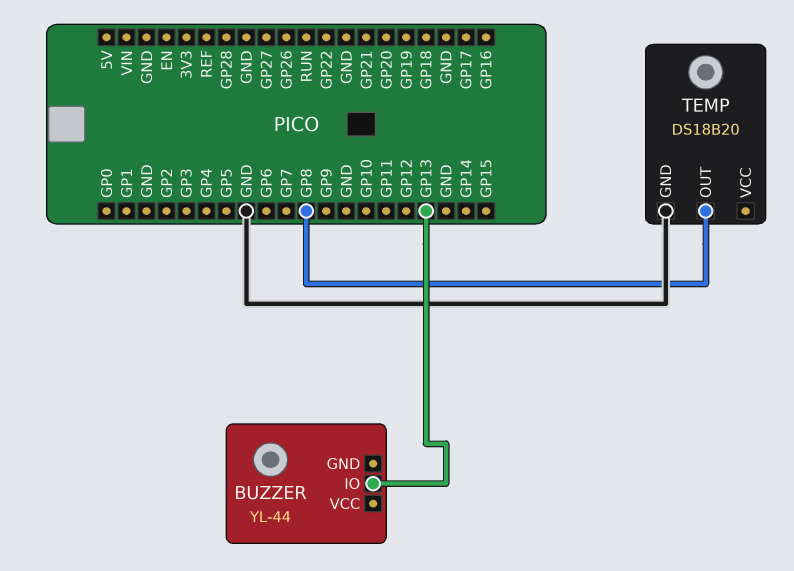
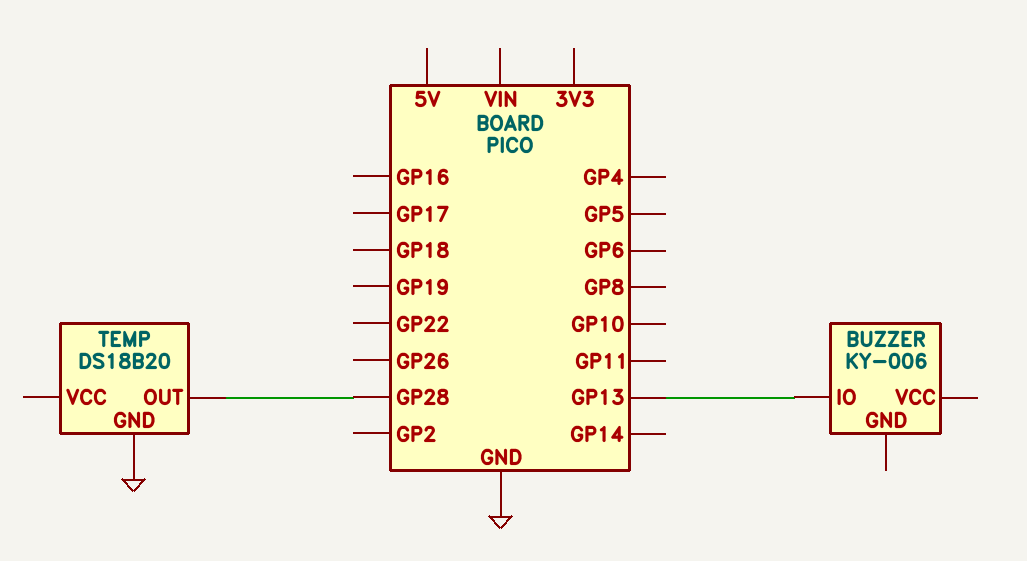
BUZZER: YL-44 -> KY-006
TEMP pin OUT: GP8 -> GP28

